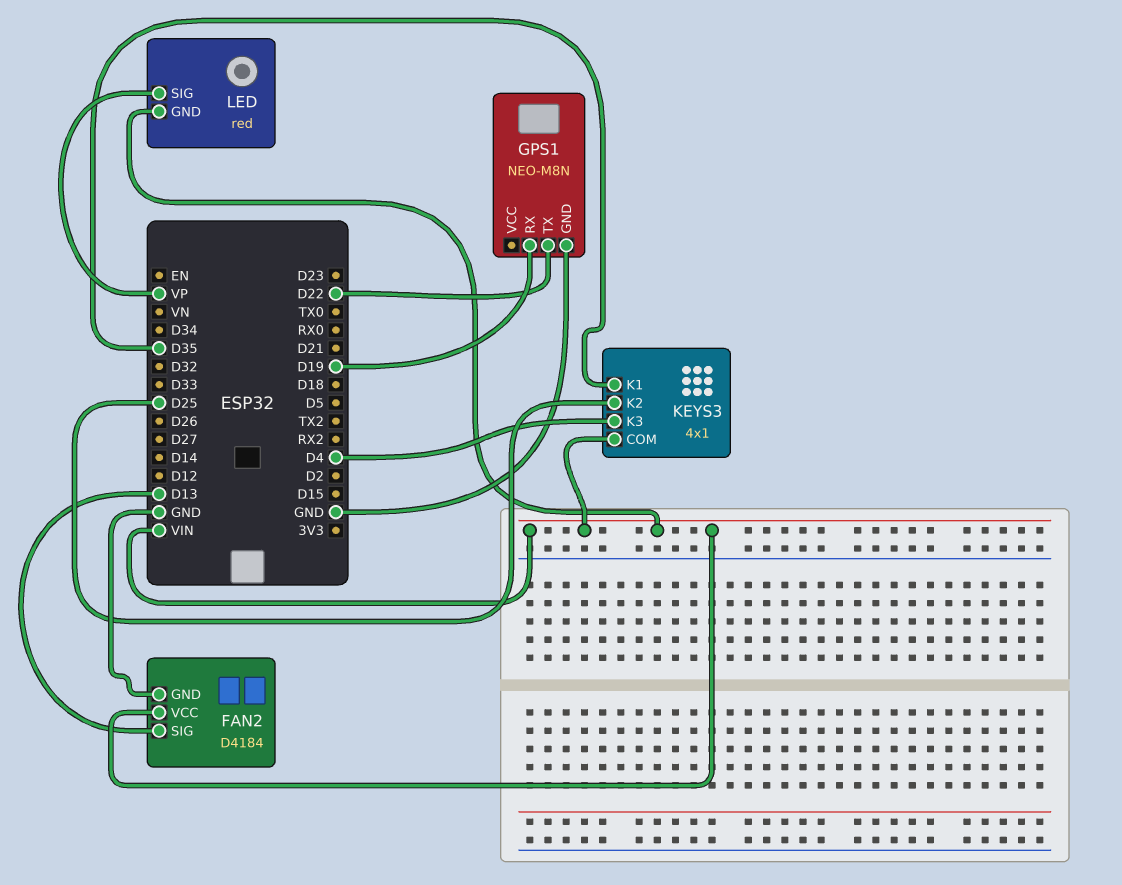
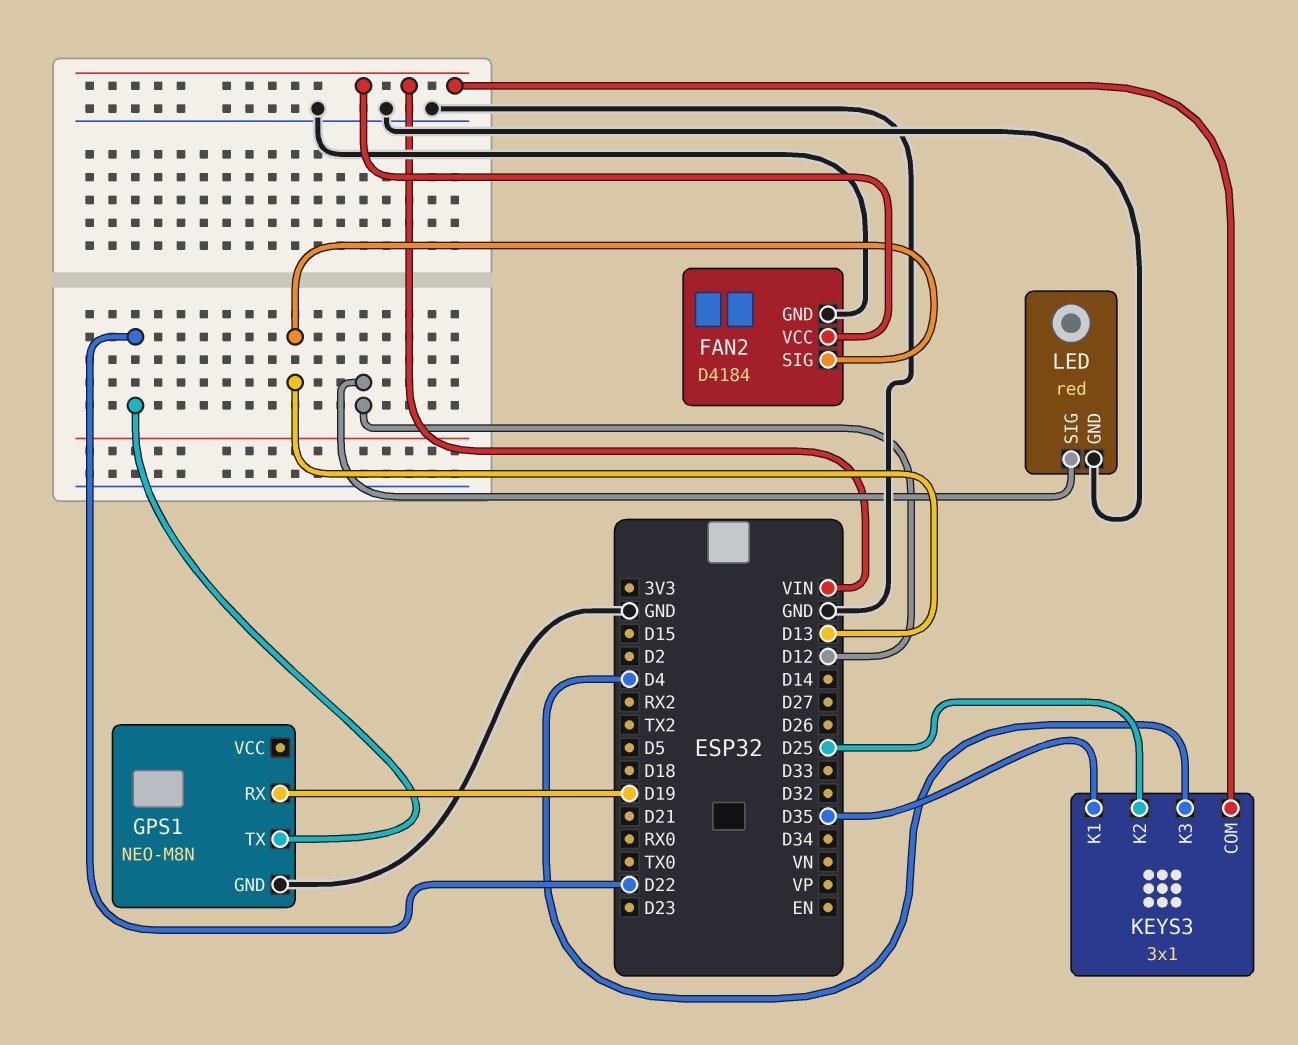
KEYS3: 4x1 -> 3x1
LED pin GND: VIN -> GND
LED pin SIG: VP -> D12

